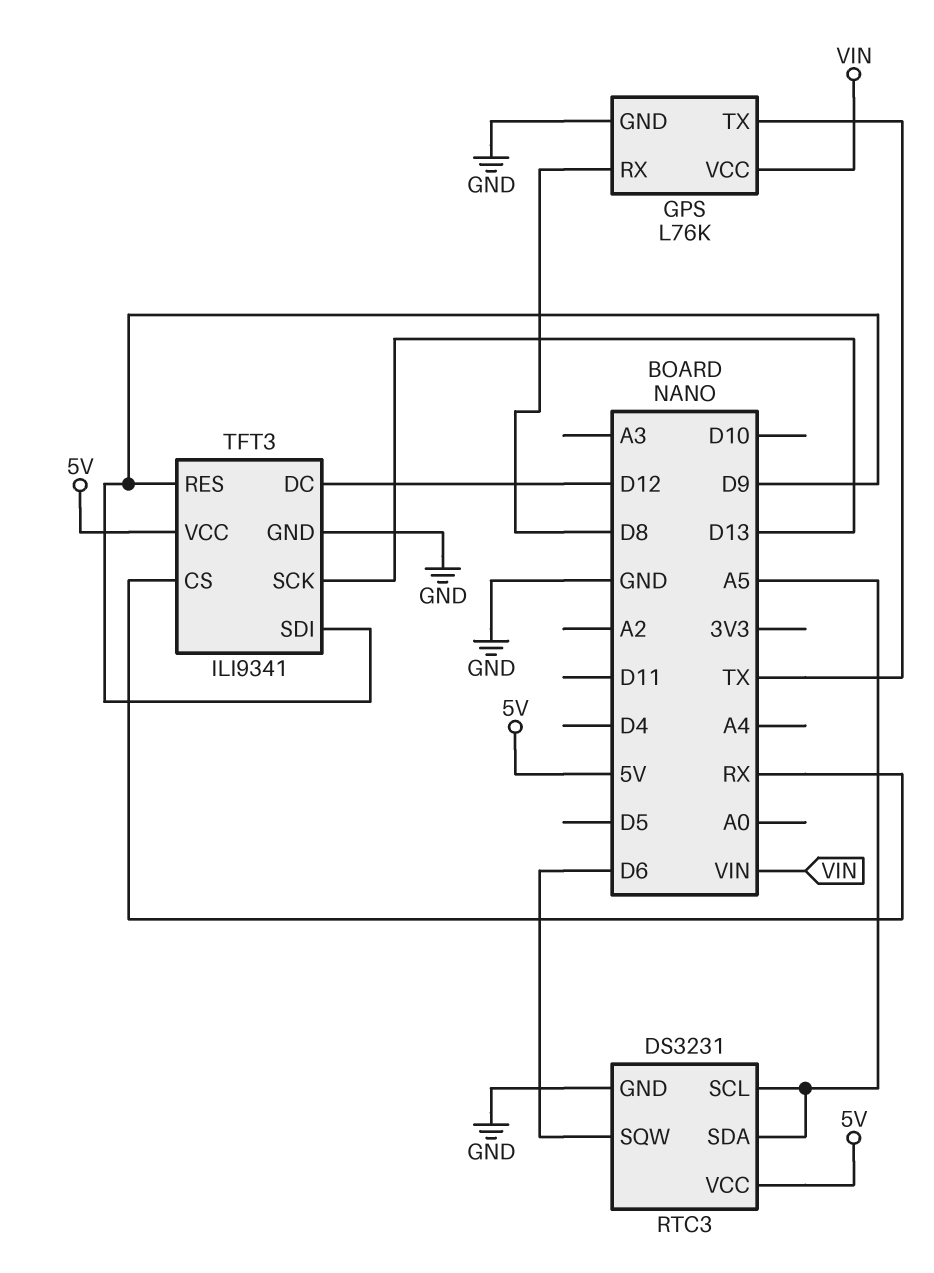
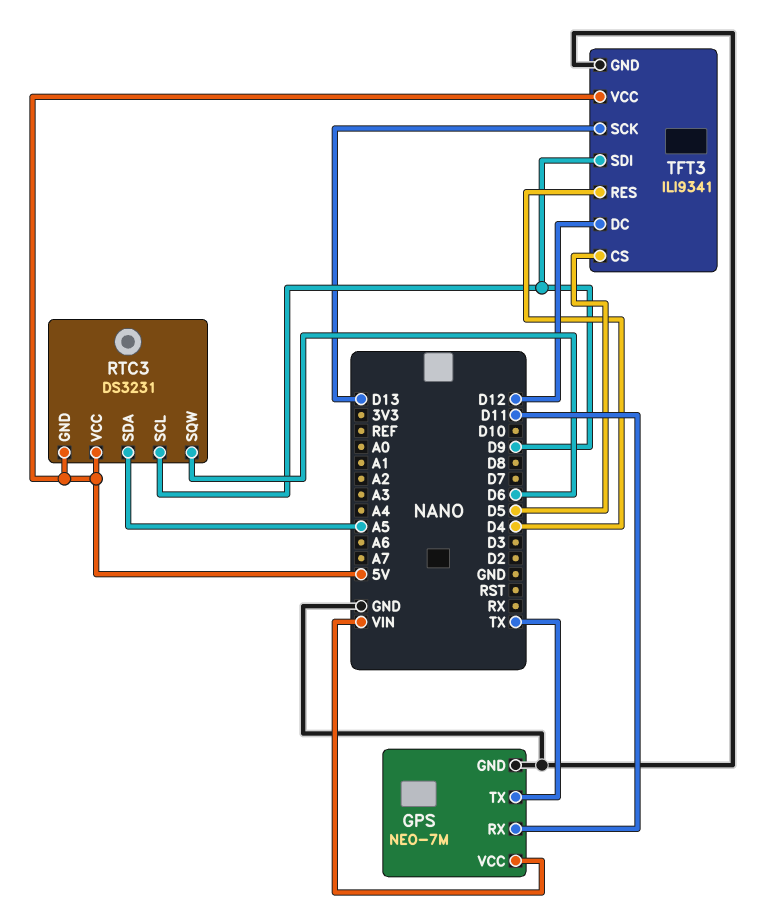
GPS: L76K -> NEO-7M
GPS pin RX: D8 -> D11
RTC3 pin GND: GND -> 5V
RTC3 pin SCL: A5 -> D9
TFT3 pin CS: RX -> D5
TFT3 pin RES: D9 -> D4

